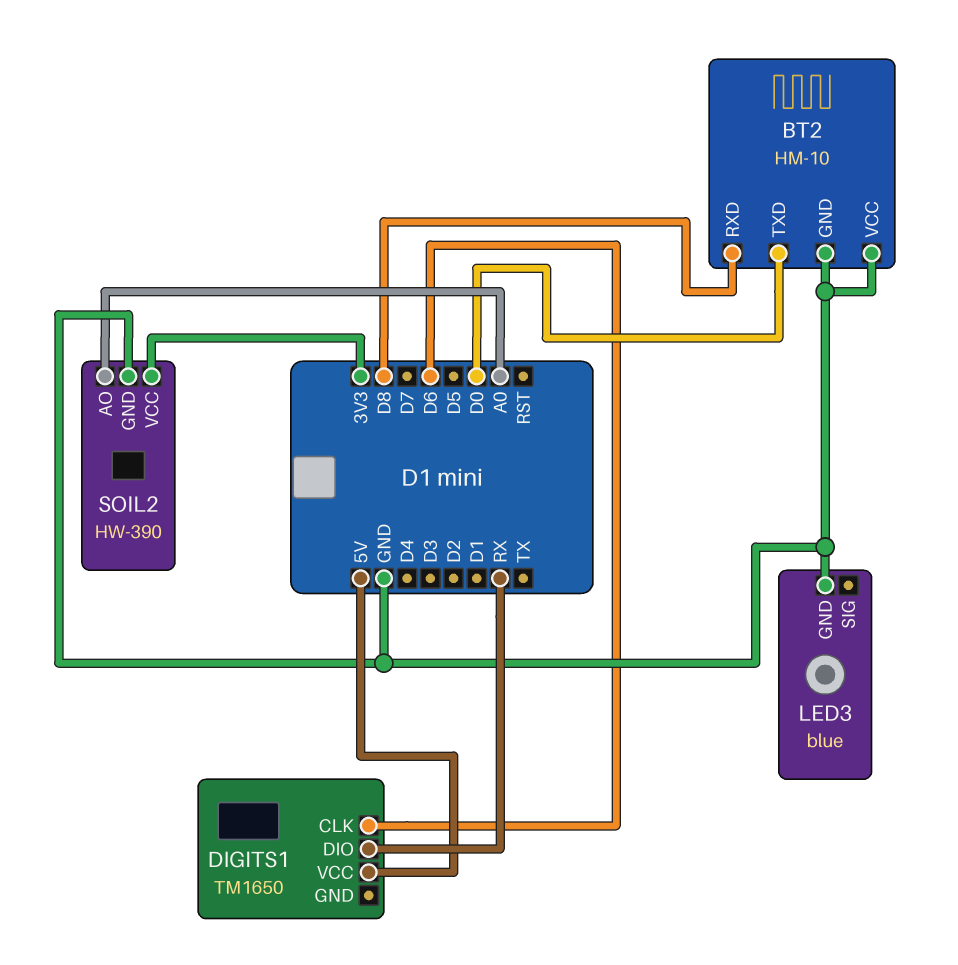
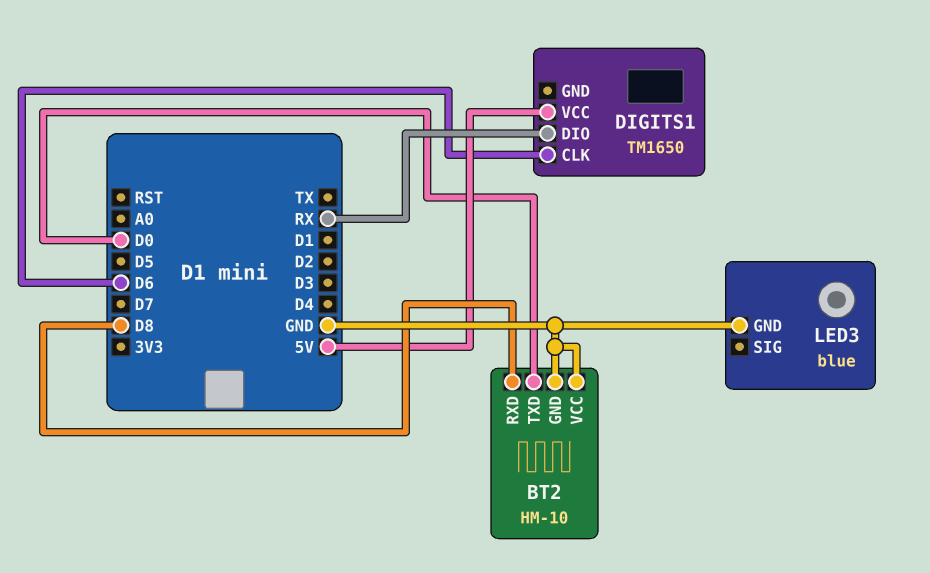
SOIL2: HW-390 -> none
SOIL2 pin AO: A0 -> none
SOIL2 pin GND: GND -> none
SOIL2 pin VCC: 3V3 -> none

